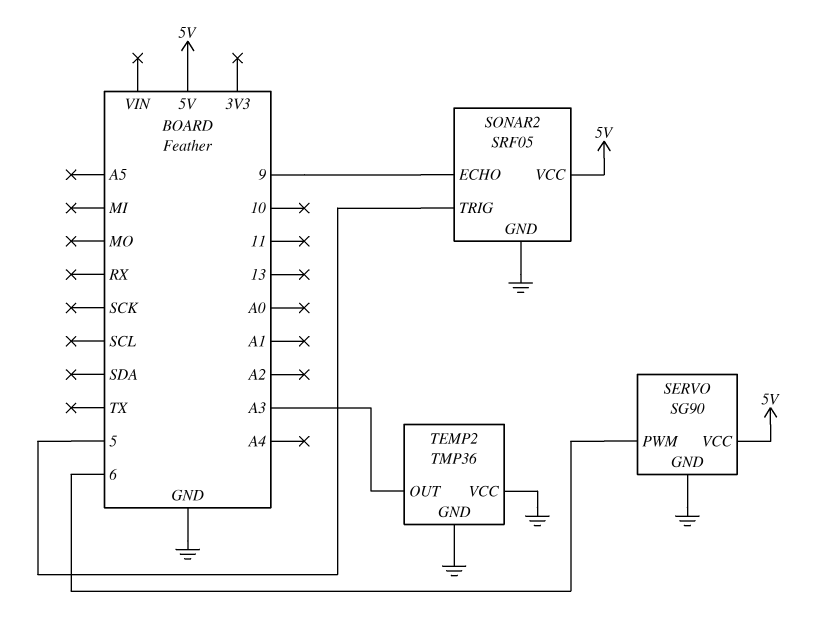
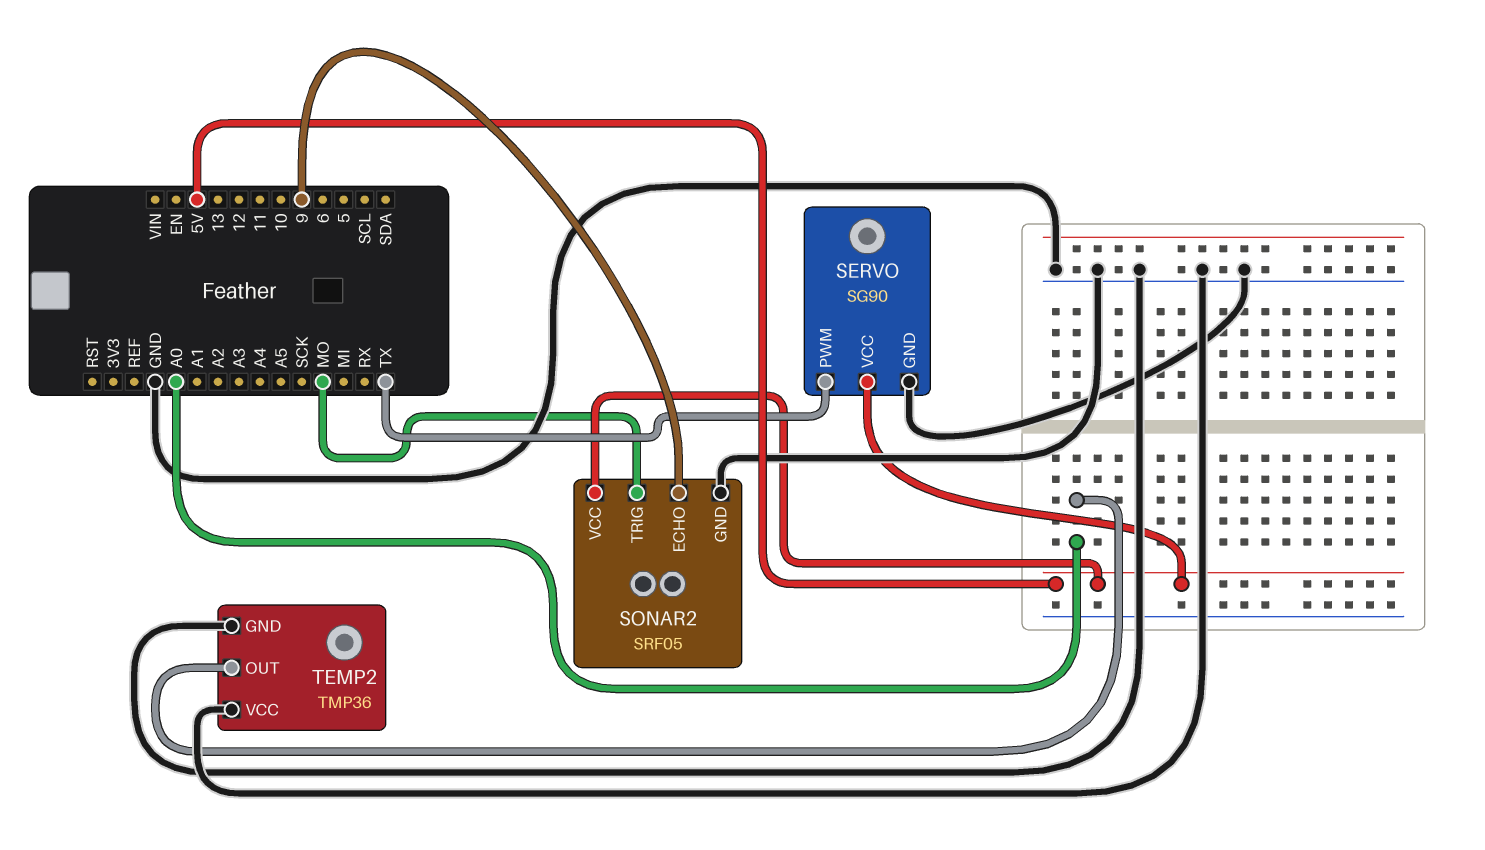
SERVO pin PWM: 6 -> TX
SONAR2 pin TRIG: 5 -> MO
TEMP2 pin OUT: A3 -> A0

